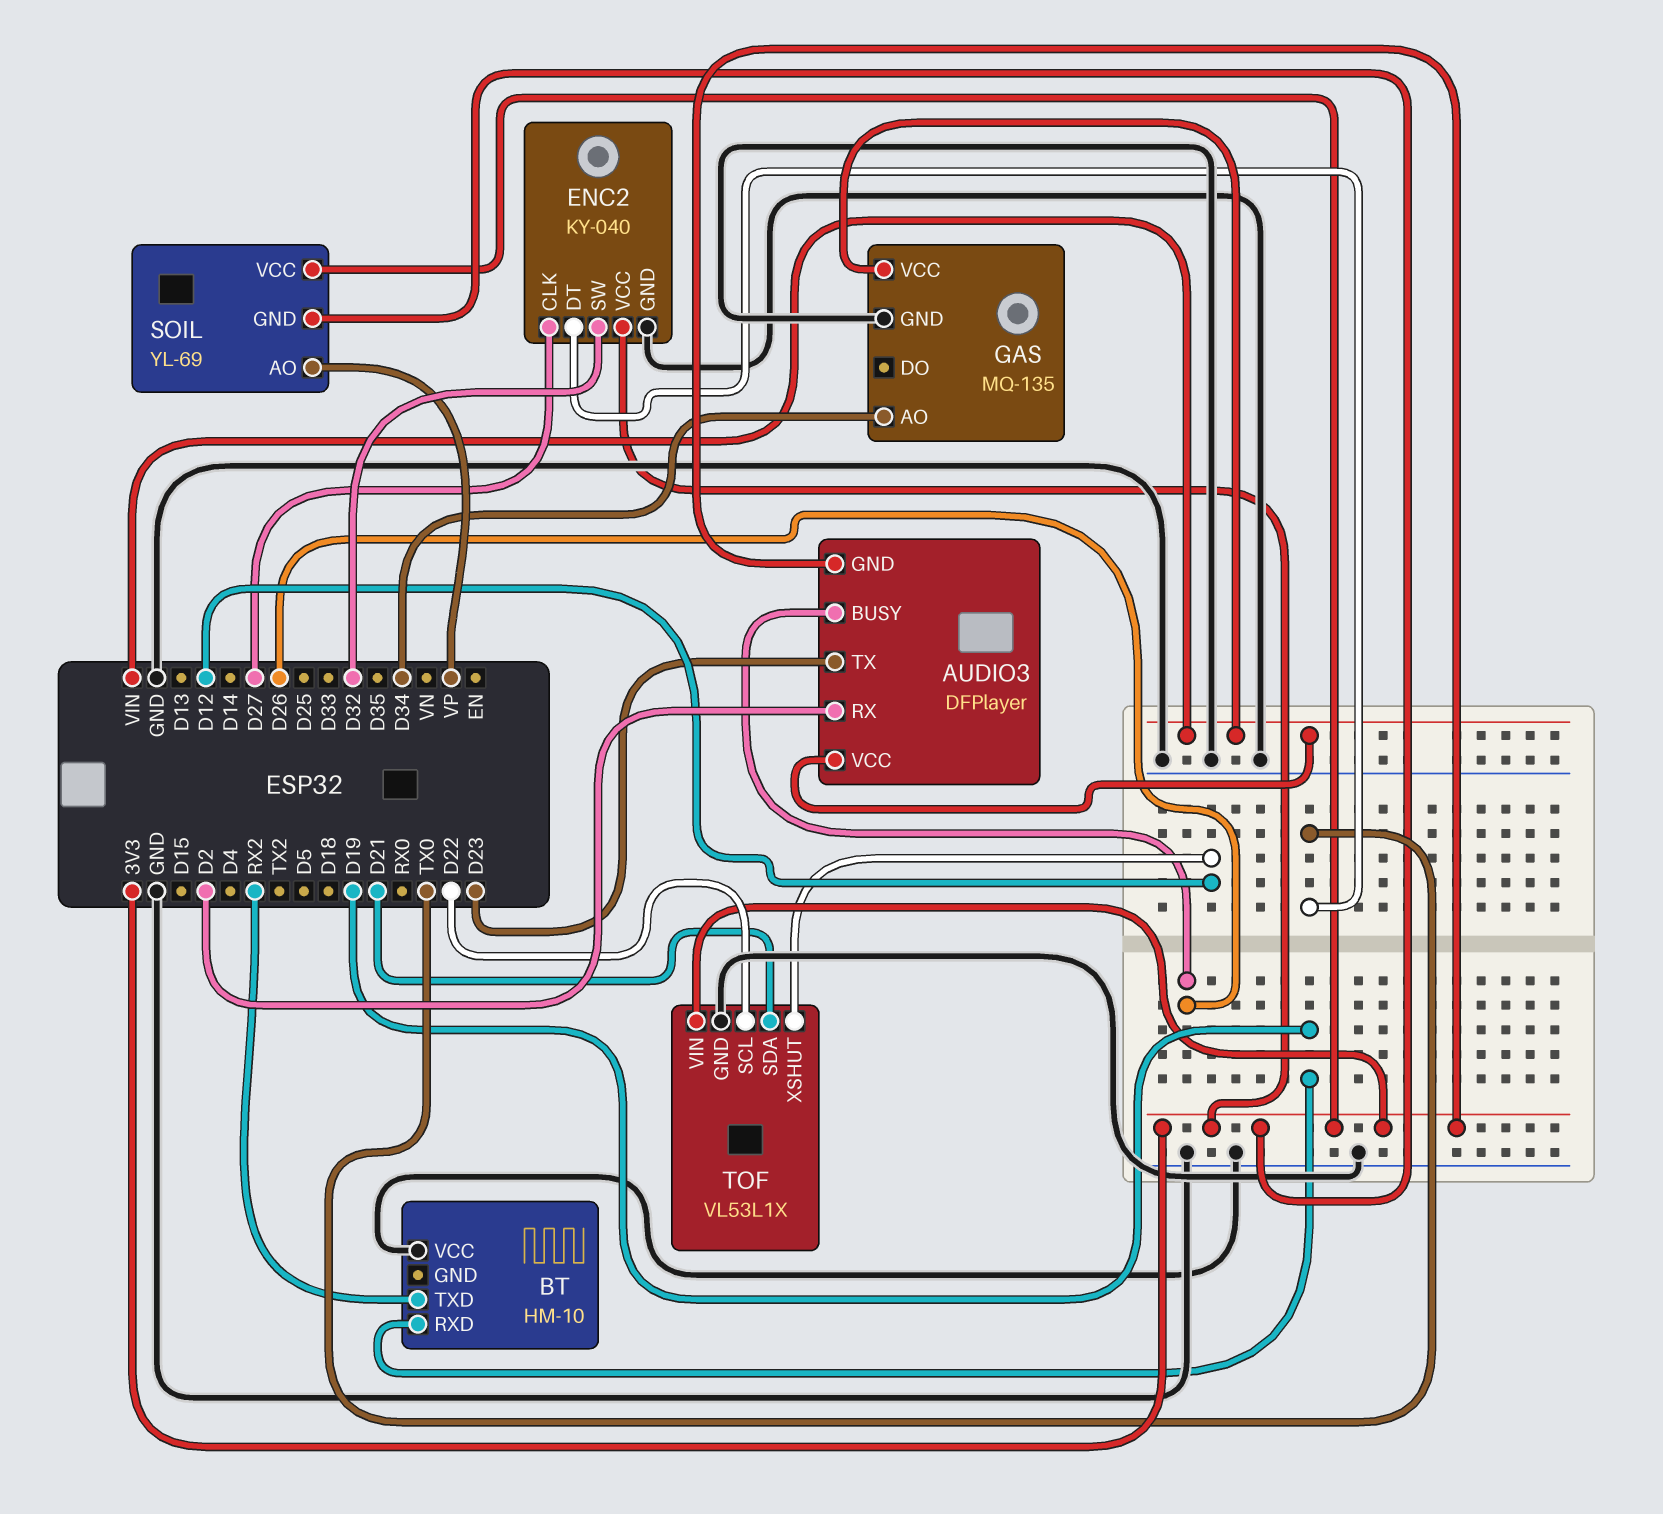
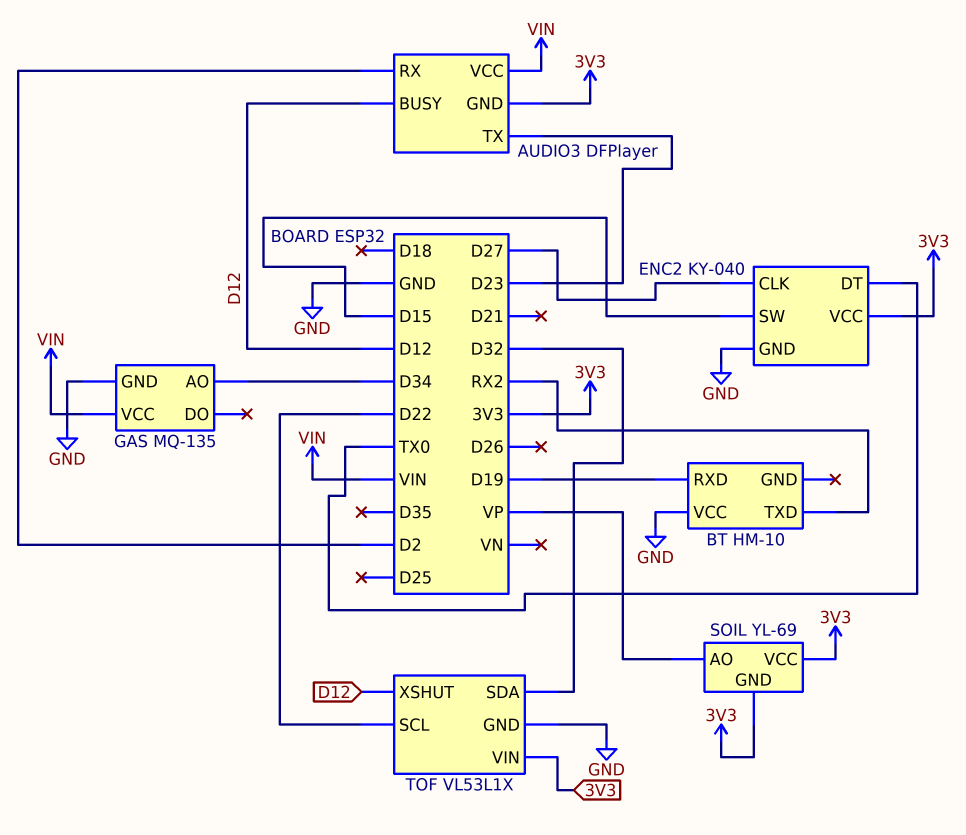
AUDIO3 pin BUSY: D26 -> D12
ENC2 pin SW: D32 -> D15
TOF pin SDA: D21 -> D32

